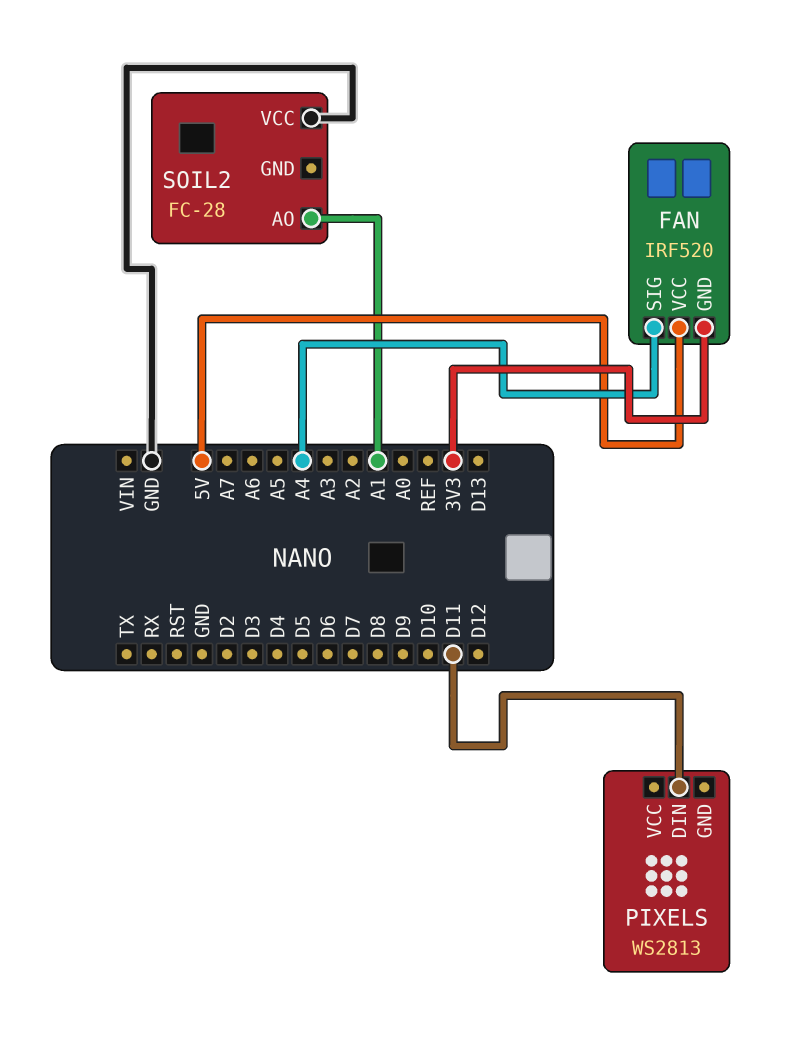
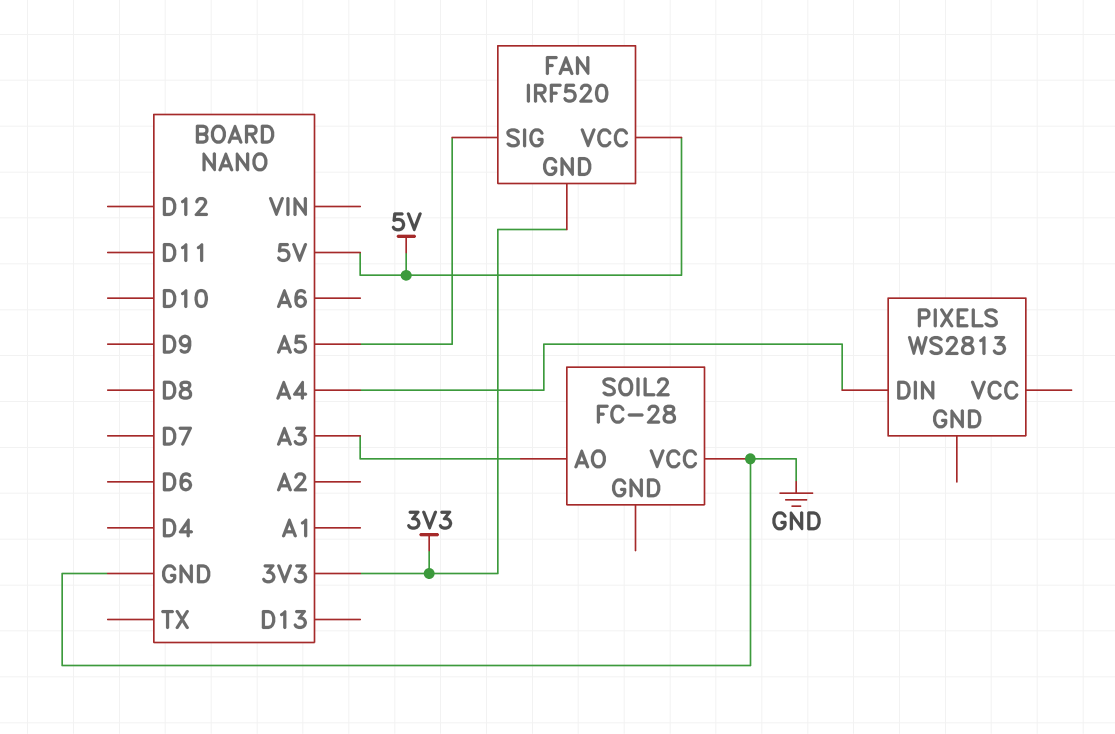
FAN pin SIG: A4 -> A5
PIXELS pin DIN: D11 -> A4
SOIL2 pin AO: A1 -> A3

